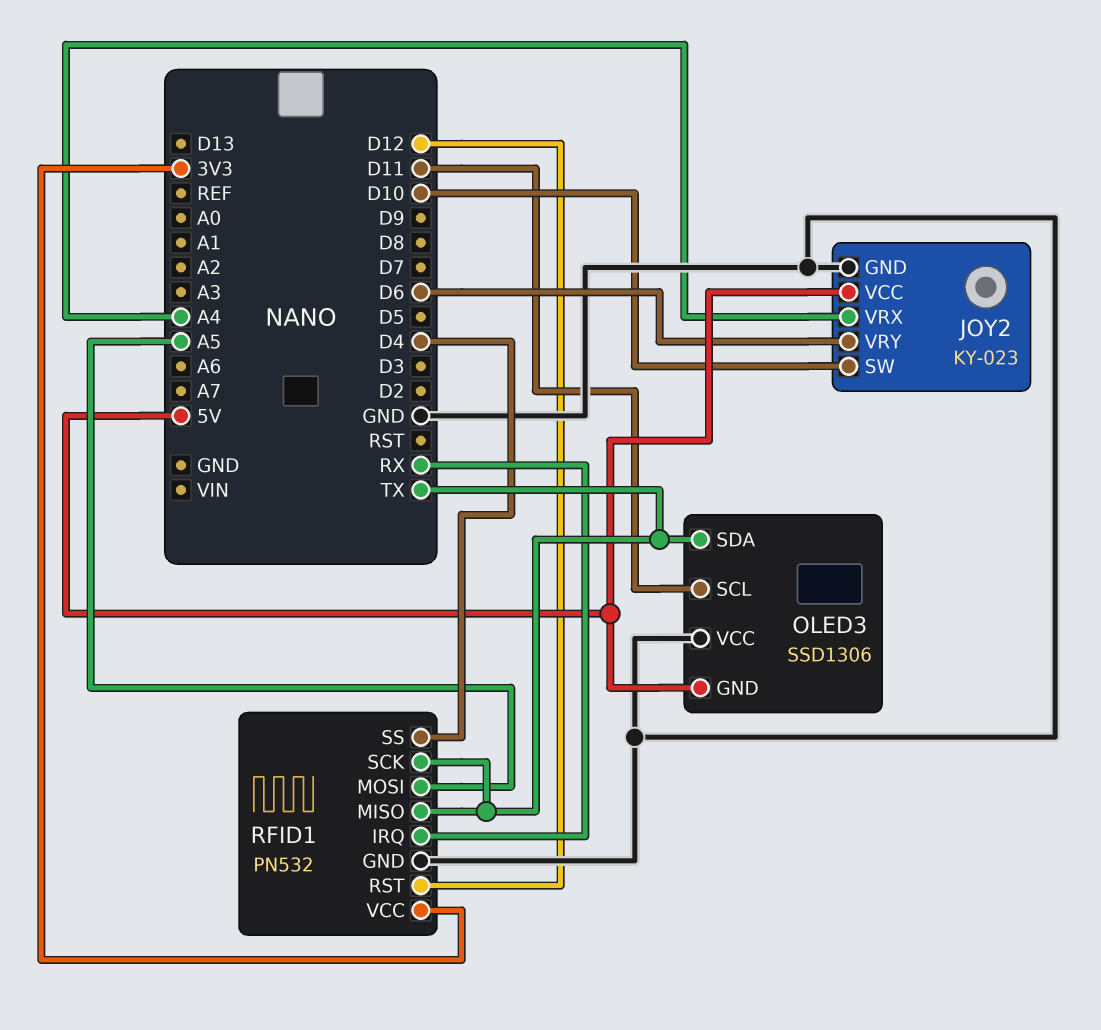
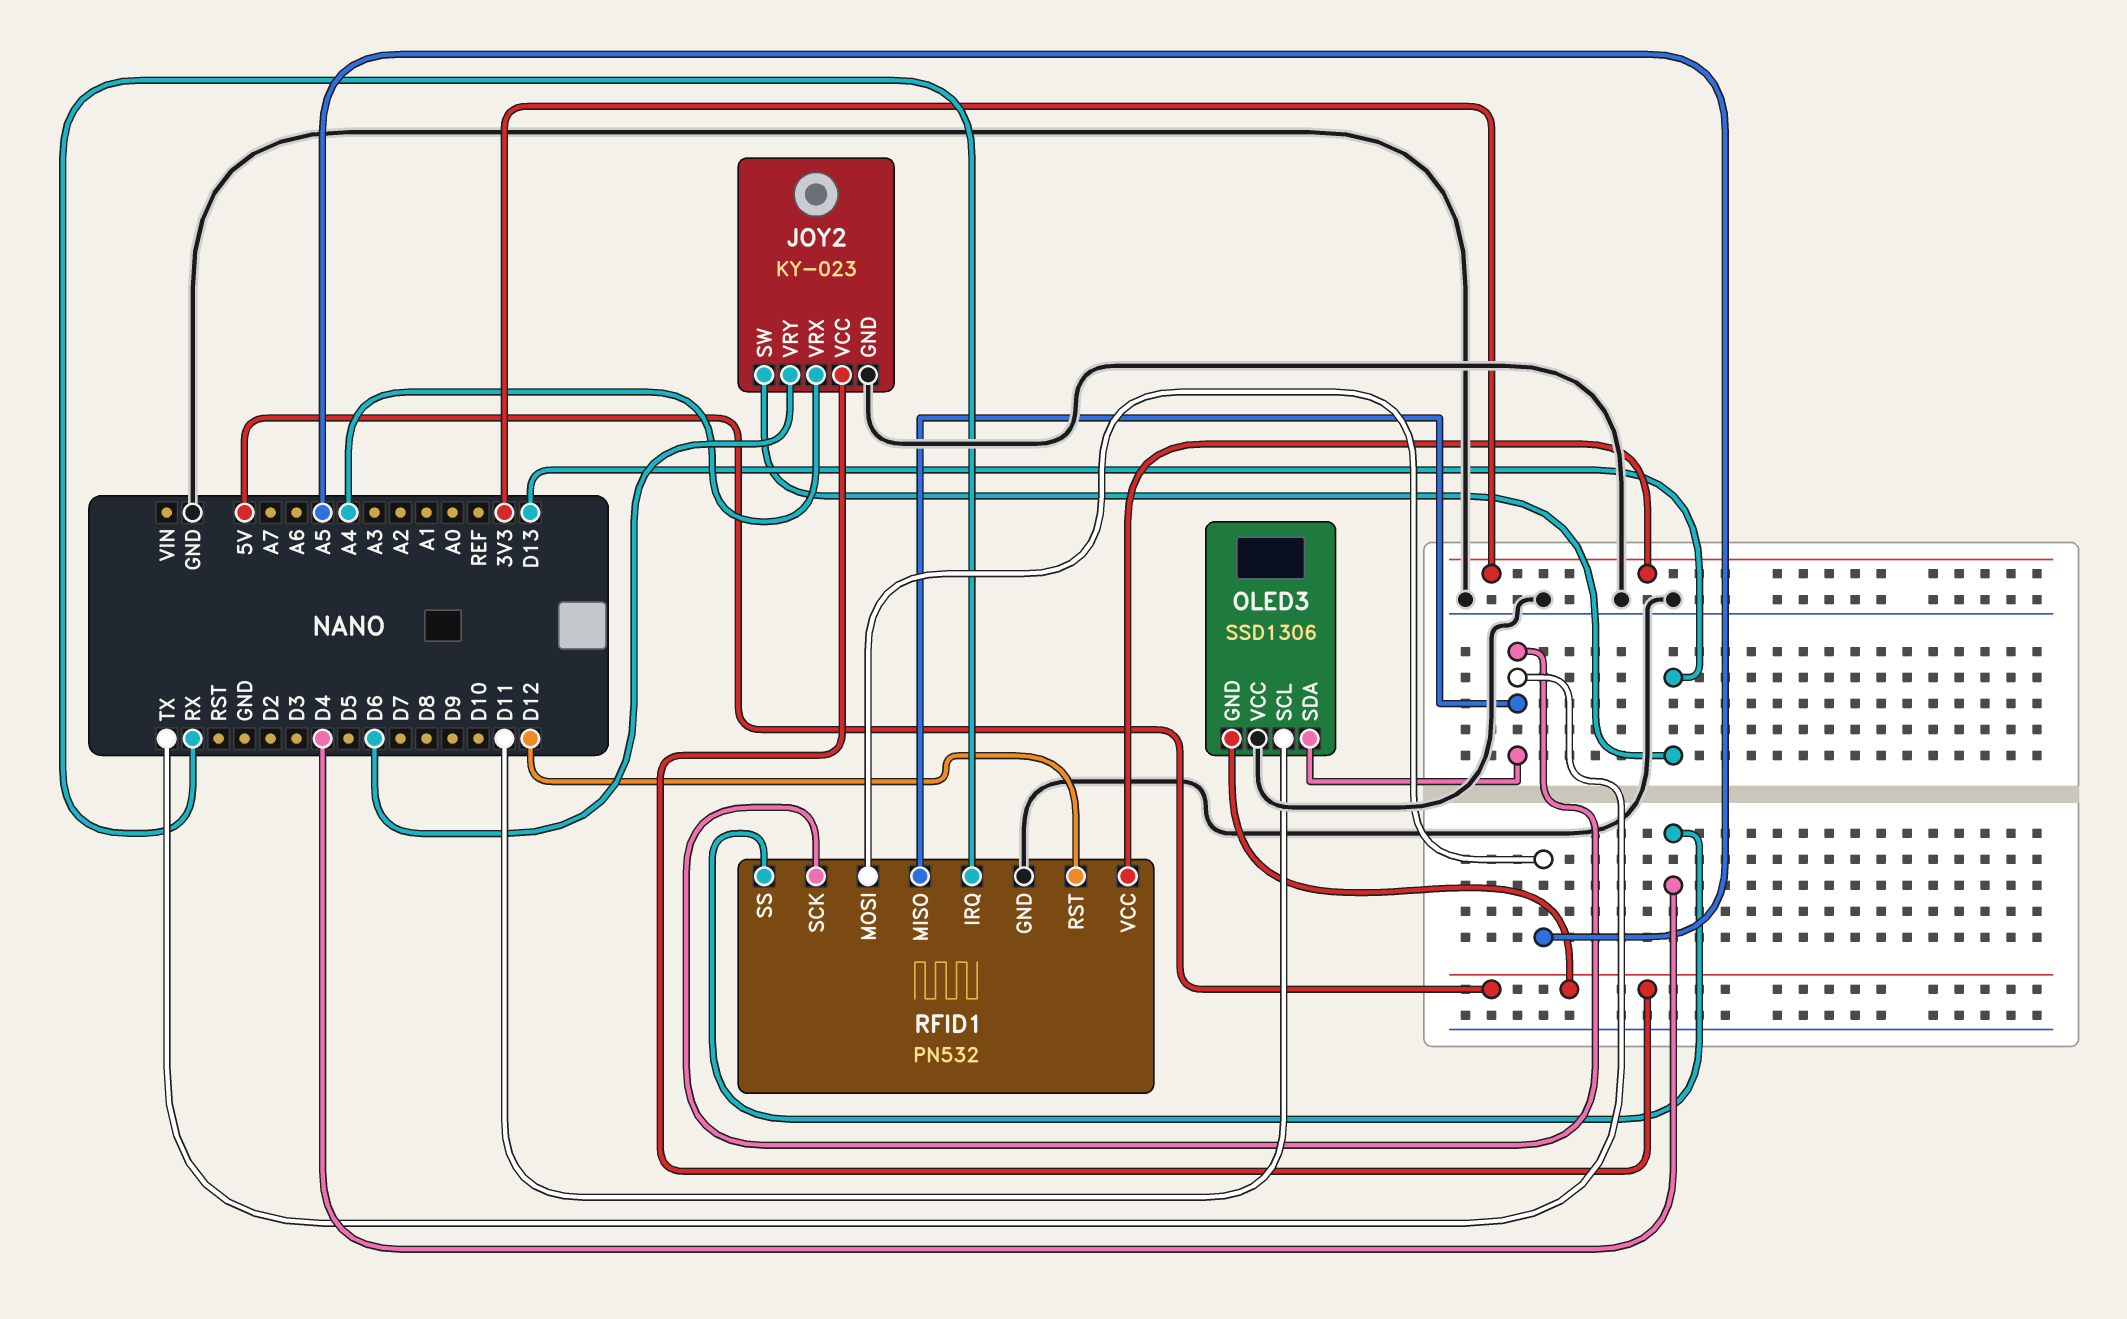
JOY2 pin SW: D10 -> D13

